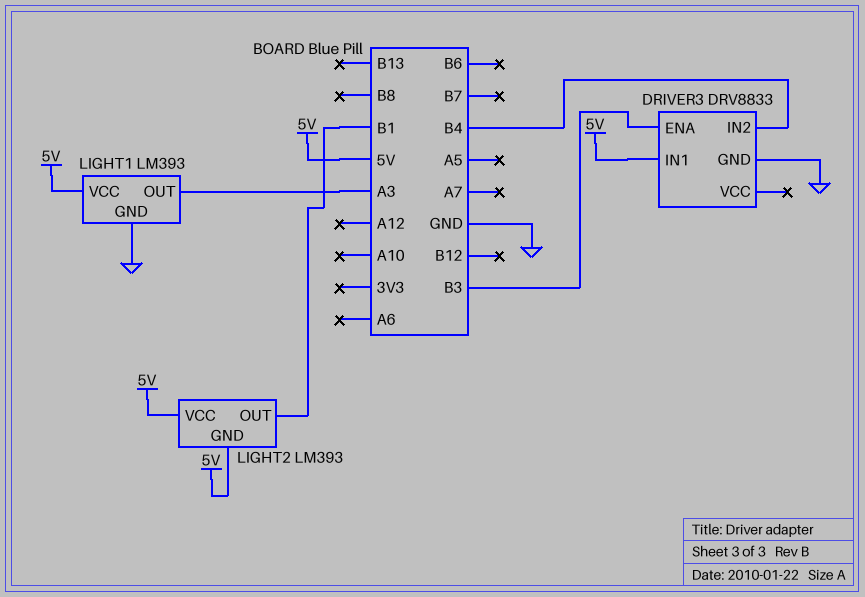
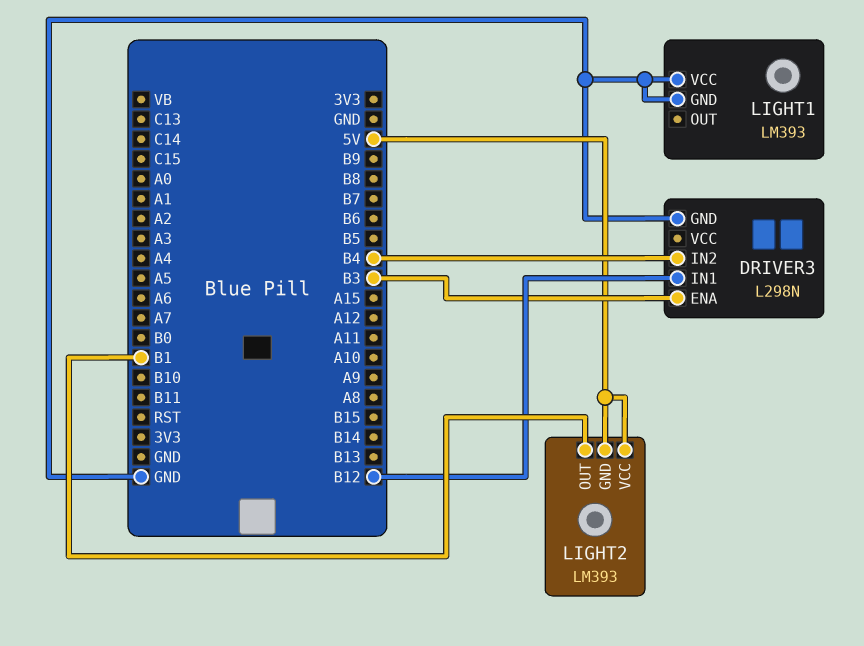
DRIVER3: DRV8833 -> L298N
DRIVER3 pin IN1: 5V -> B12
LIGHT1 pin OUT: A3 -> none
LIGHT1 pin VCC: 5V -> GND

